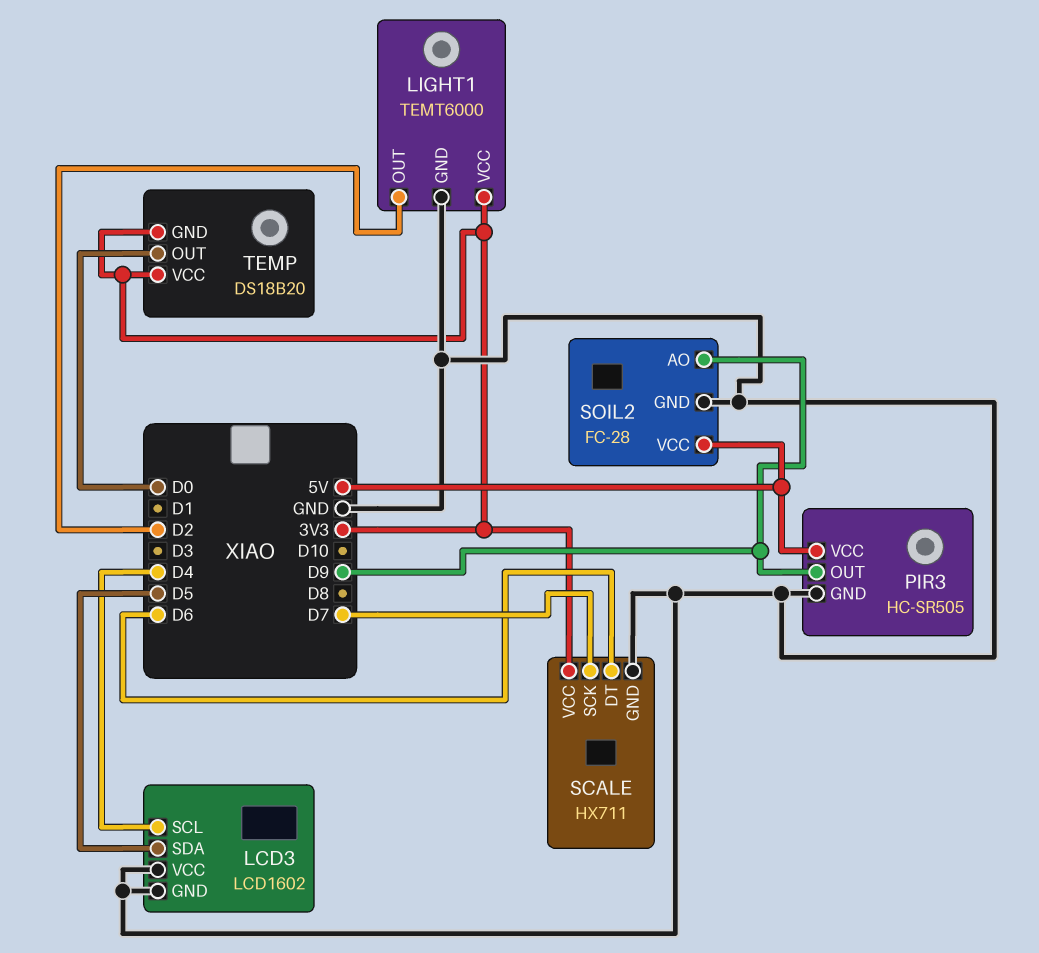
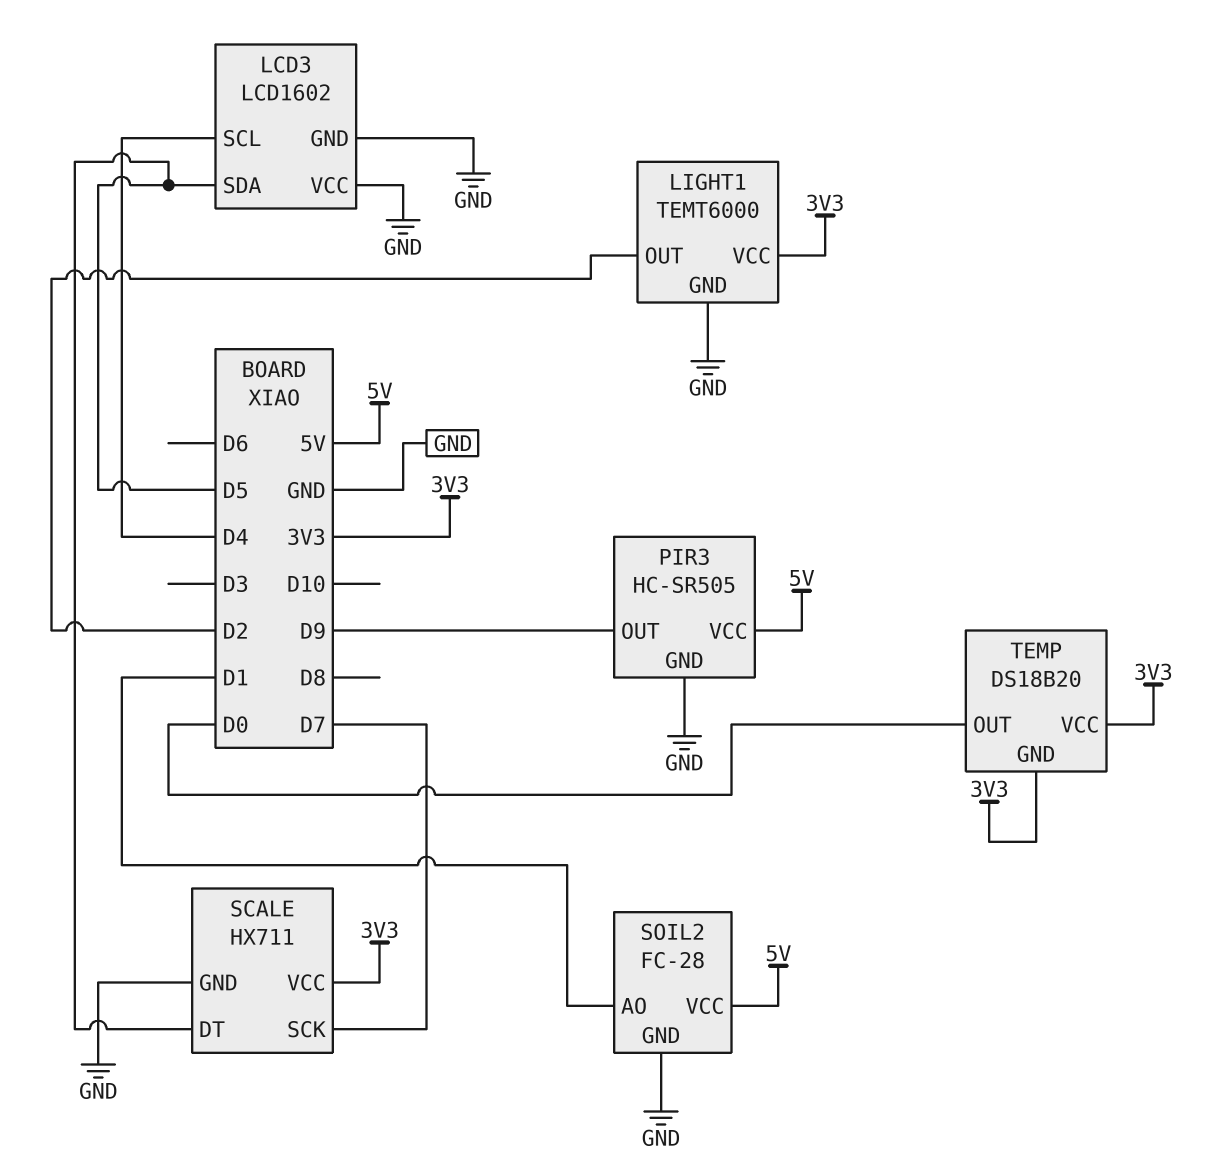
SCALE pin DT: D6 -> D5
SOIL2 pin AO: D9 -> D1

